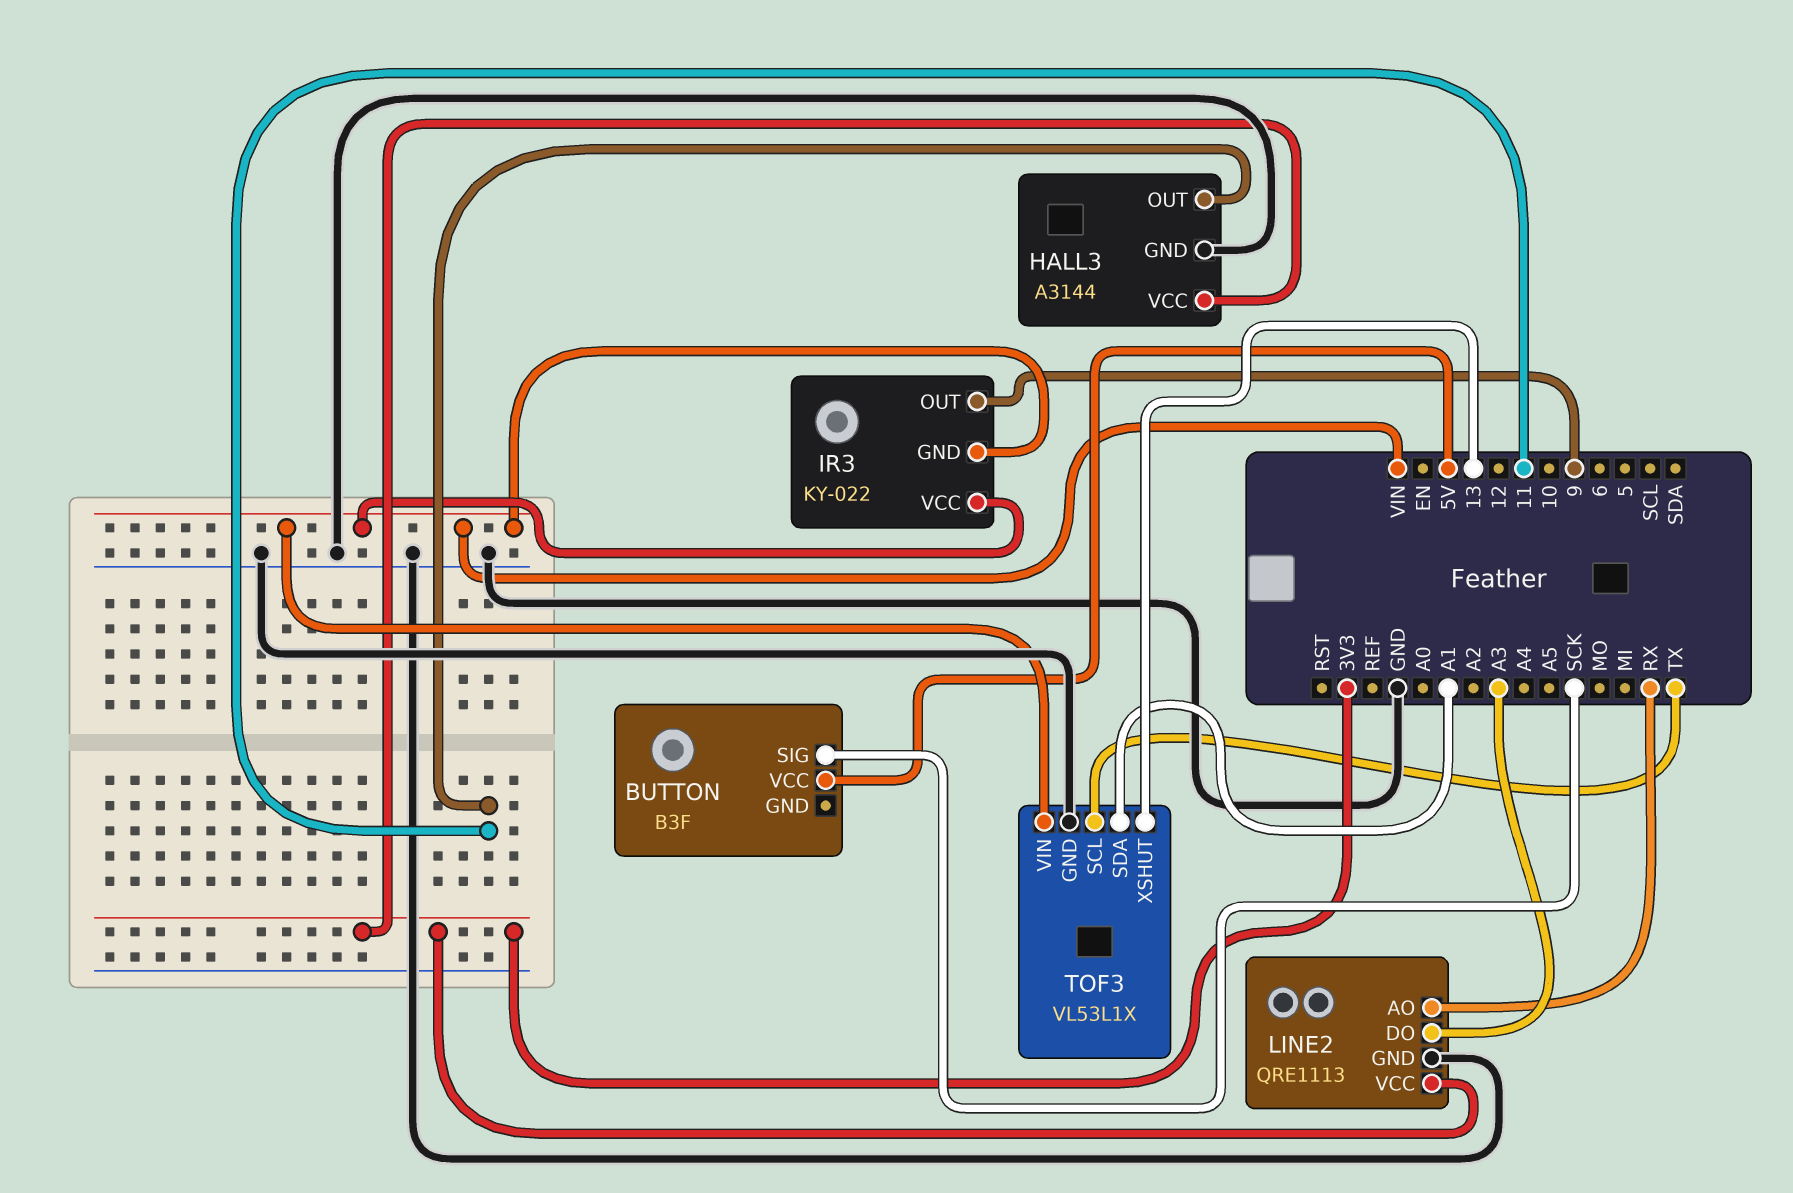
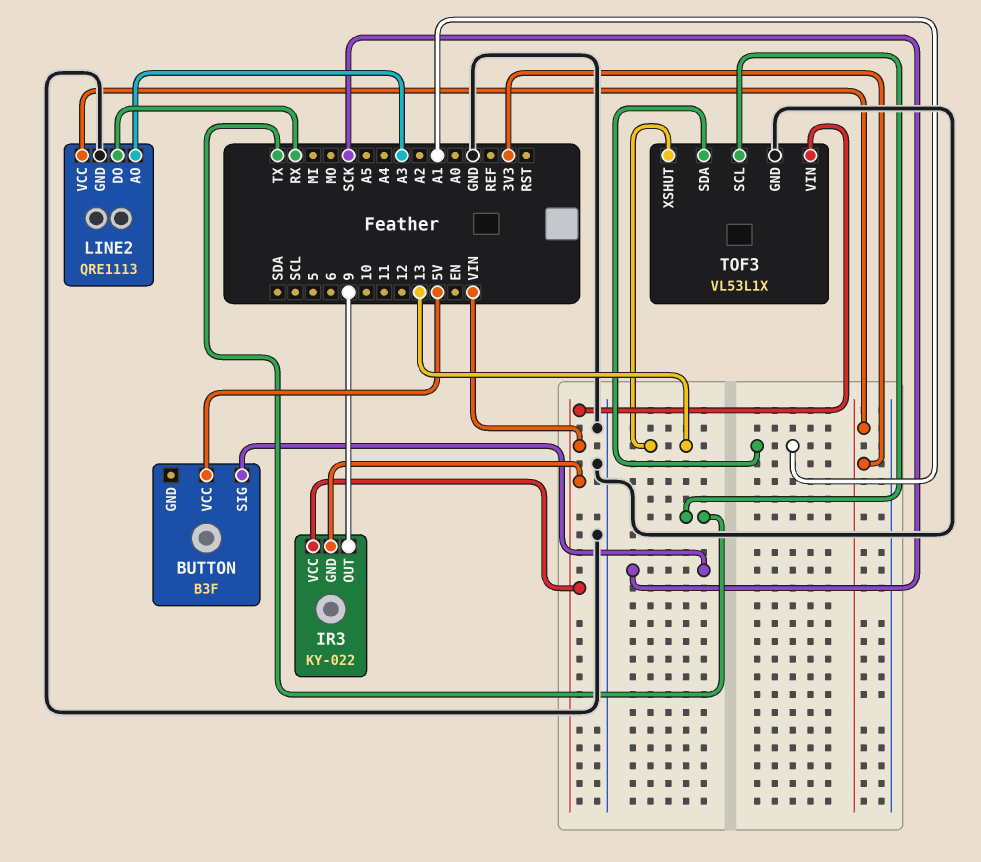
HALL3: A3144 -> none
HALL3 pin GND: GND -> none
HALL3 pin OUT: 11 -> none
HALL3 pin VCC: 3V3 -> none
LINE2 pin AO: RX -> A3
LINE2 pin DO: A3 -> RX

